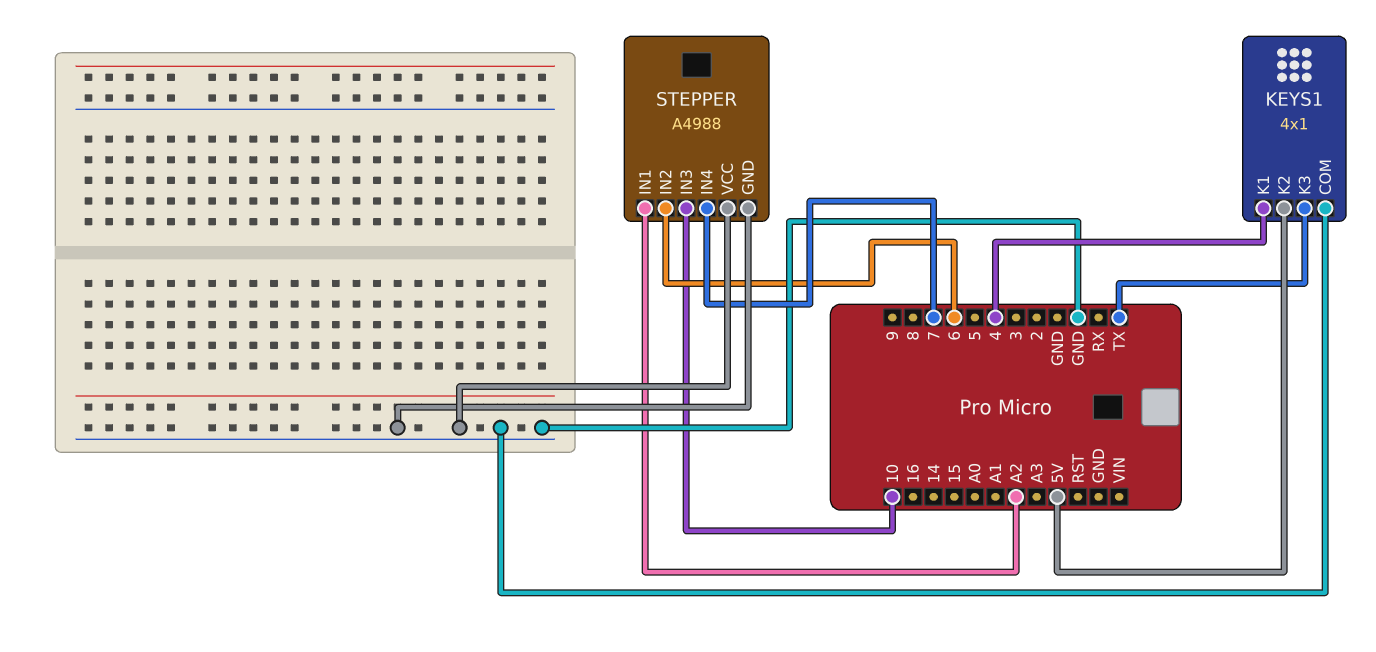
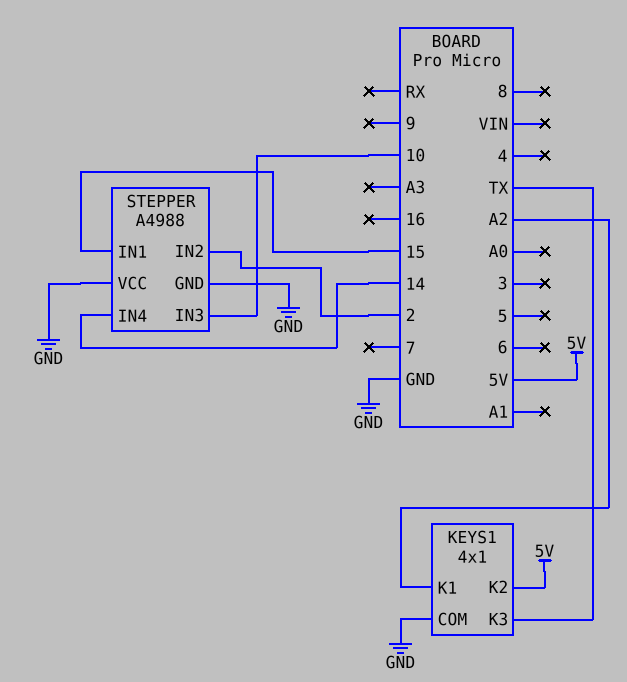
KEYS1 pin K1: 4 -> A2
STEPPER pin IN1: A2 -> 15
STEPPER pin IN2: 6 -> 2
STEPPER pin IN4: 7 -> 14

